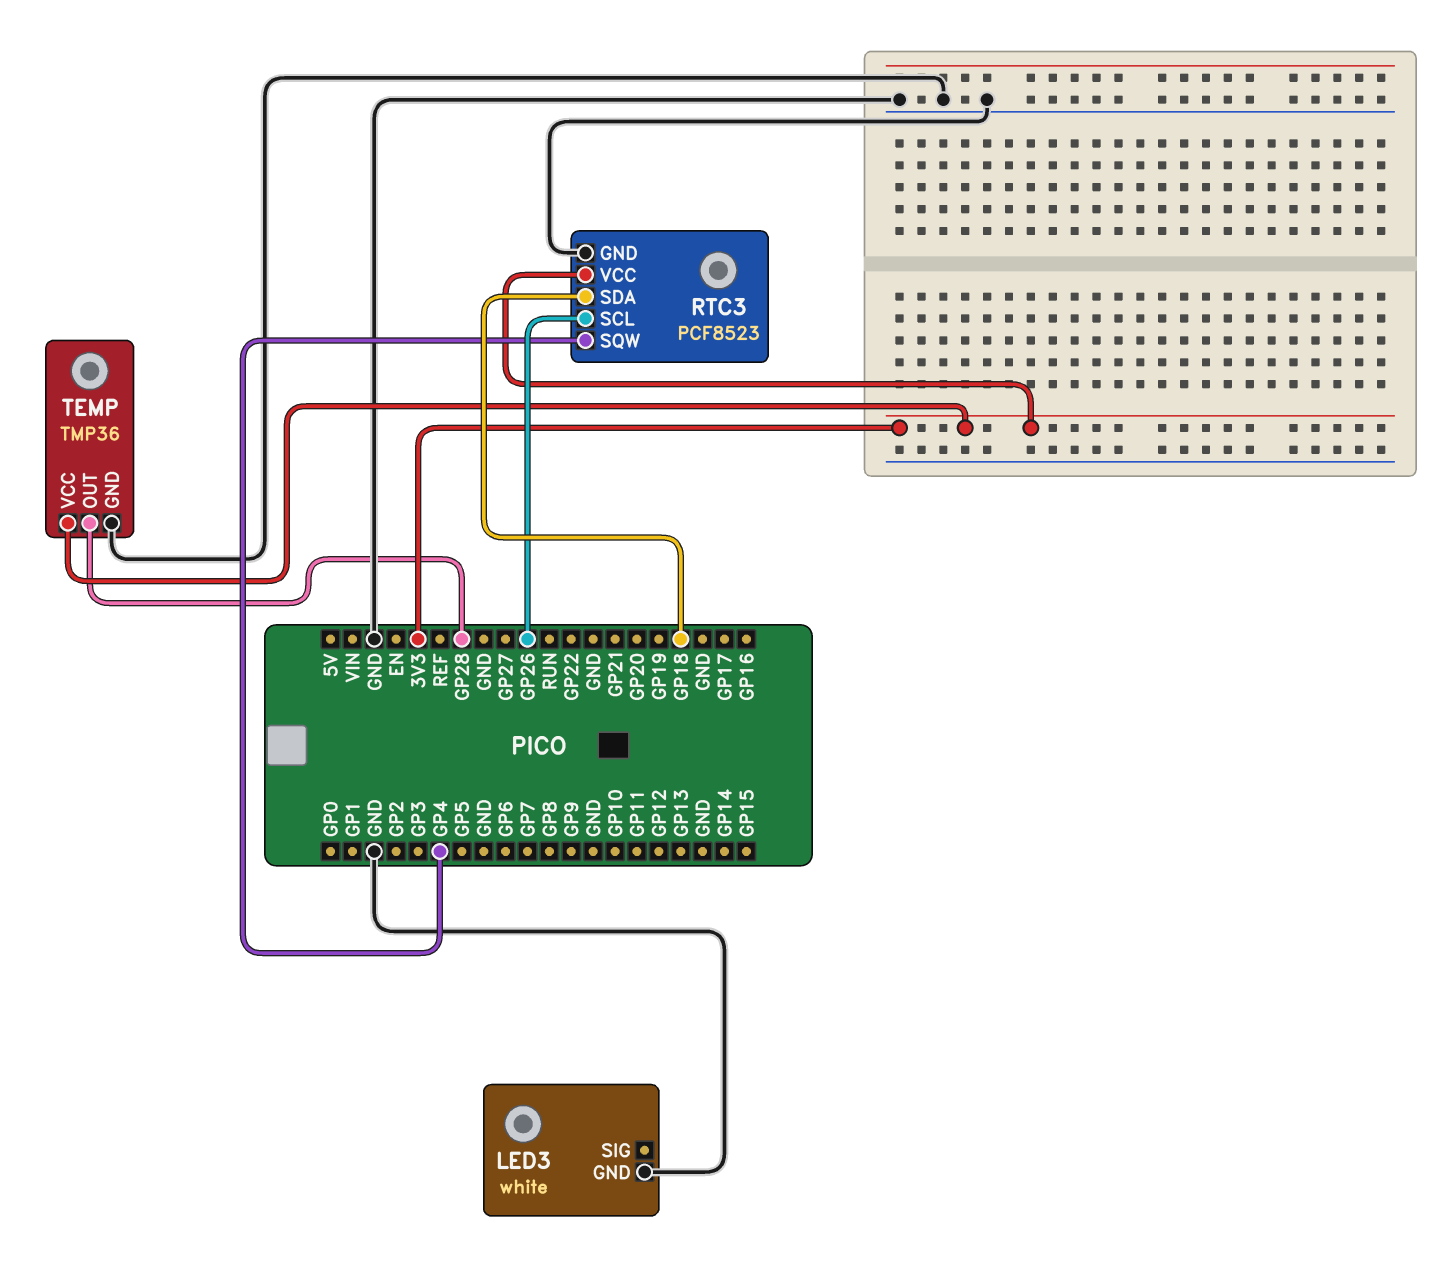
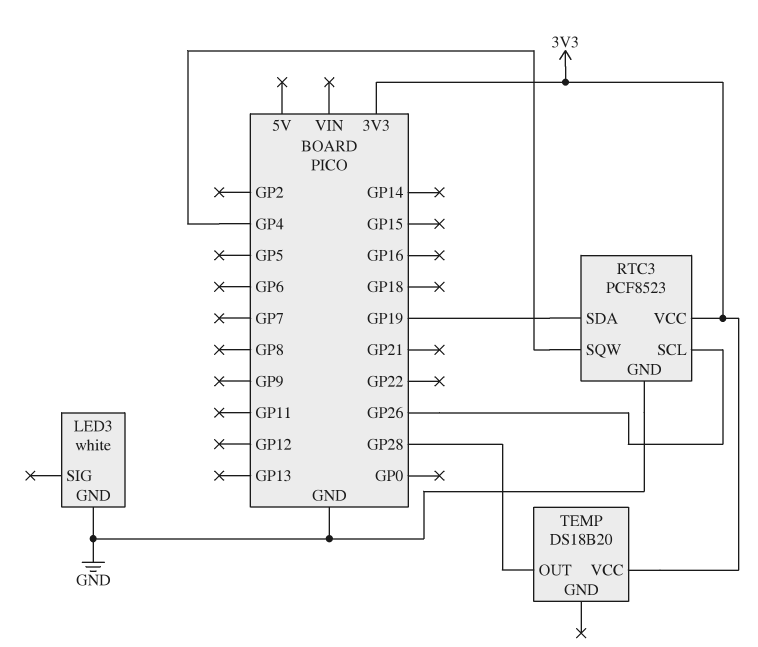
RTC3 pin SDA: GP18 -> GP19
TEMP: TMP36 -> DS18B20
TEMP pin GND: GND -> none

